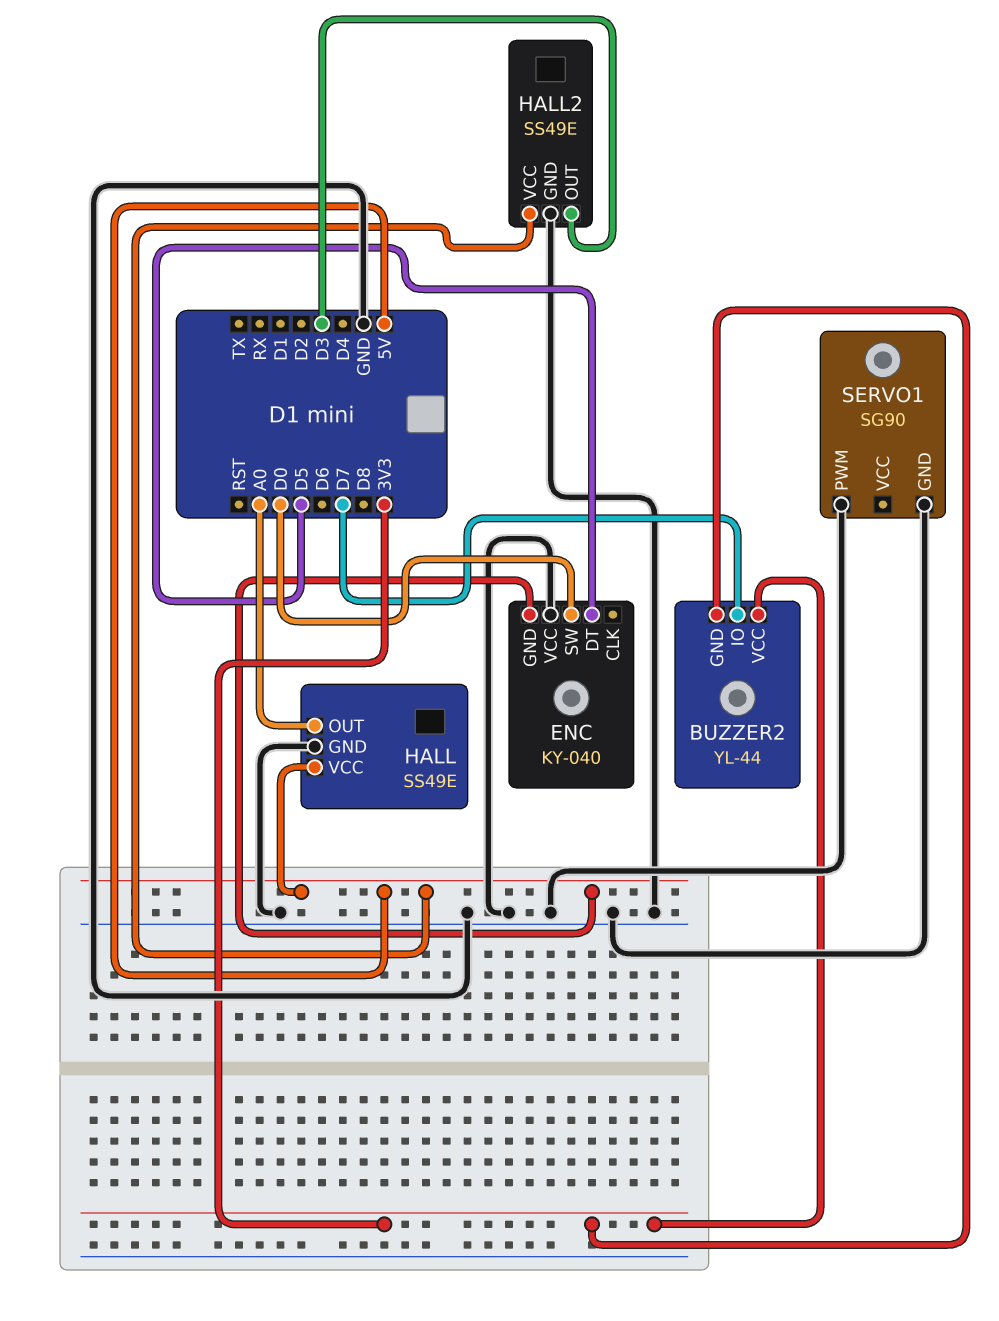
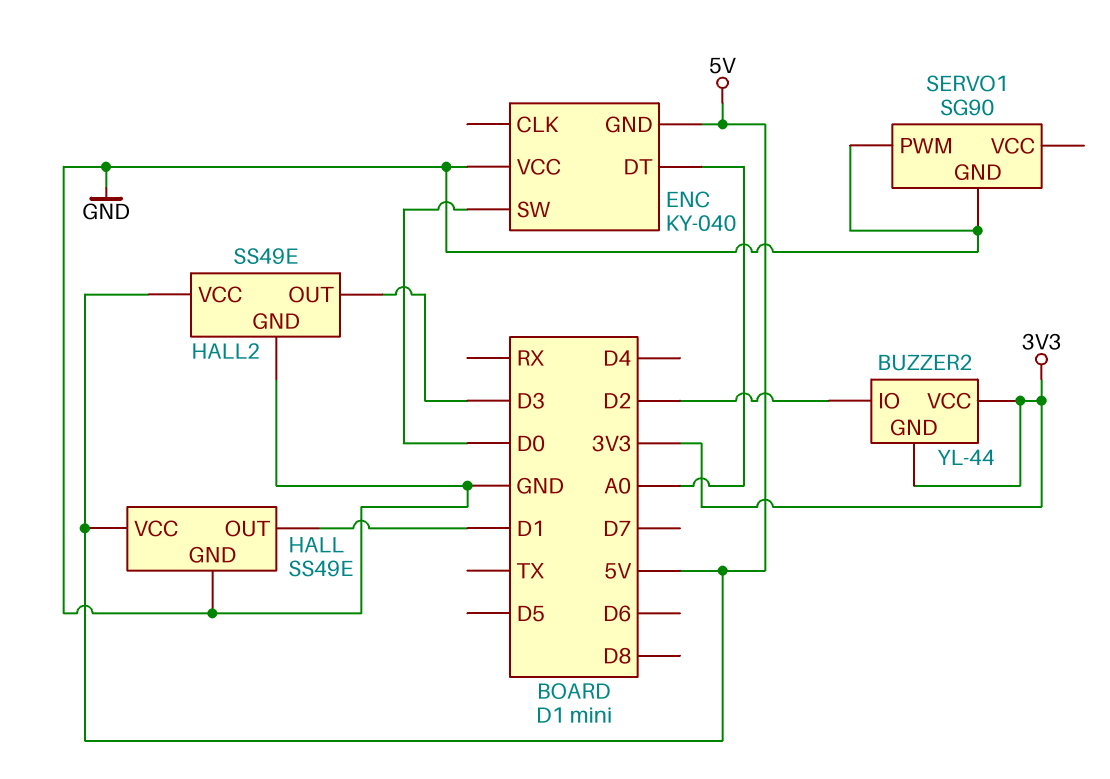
BUZZER2 pin IO: D7 -> D2
ENC pin DT: D5 -> A0
HALL pin OUT: A0 -> D1

